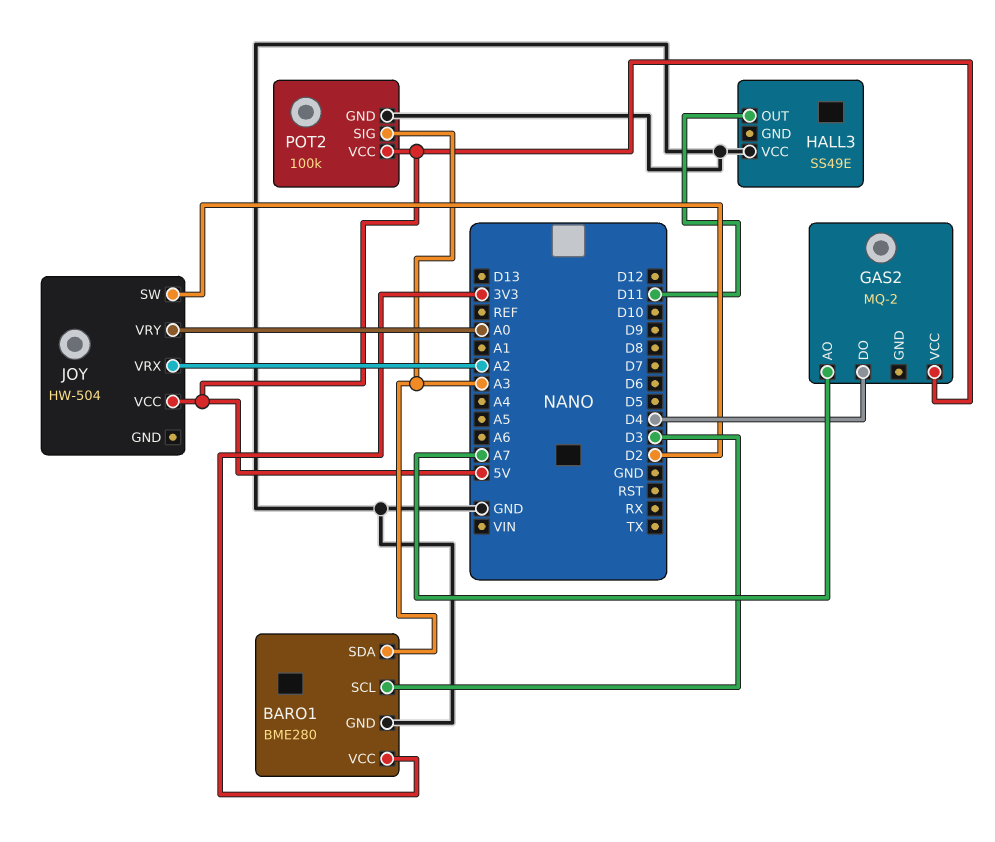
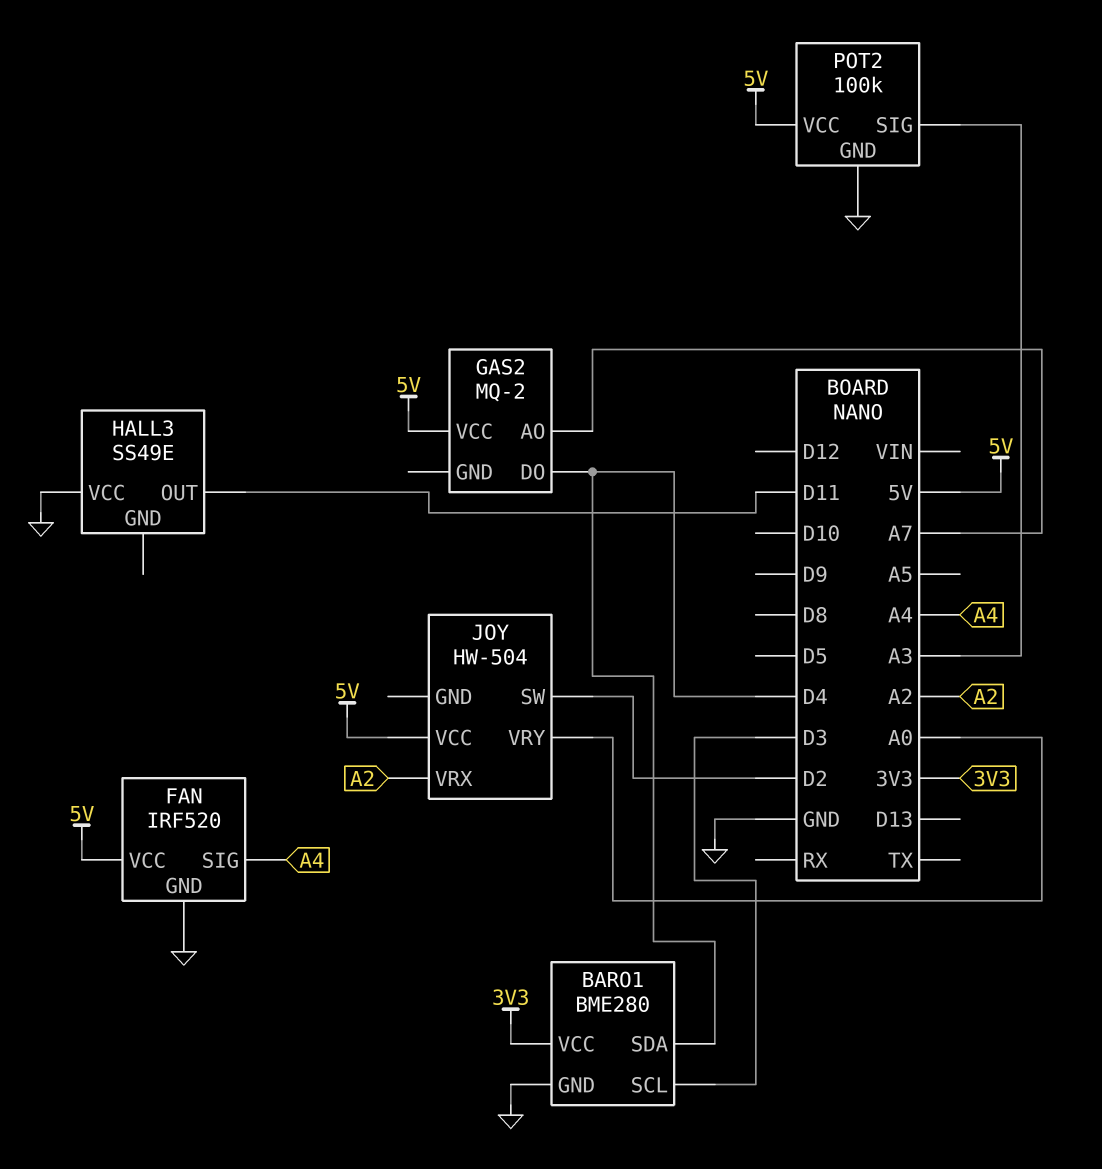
BARO1 pin SDA: A3 -> D4
FAN: none -> IRF520
FAN pin GND: none -> GND
FAN pin SIG: none -> A4
FAN pin VCC: none -> 5V

